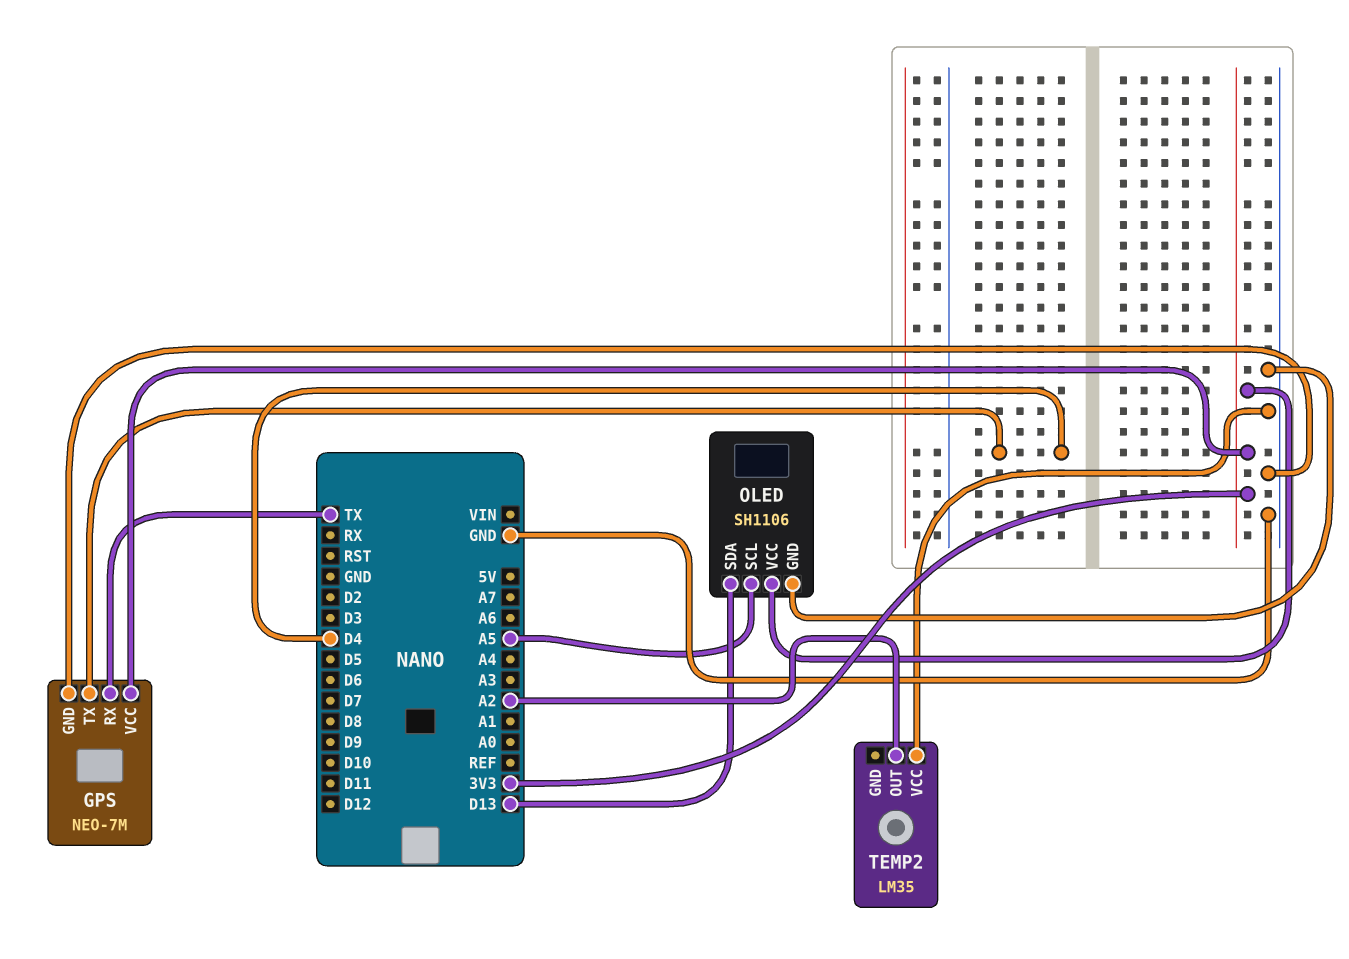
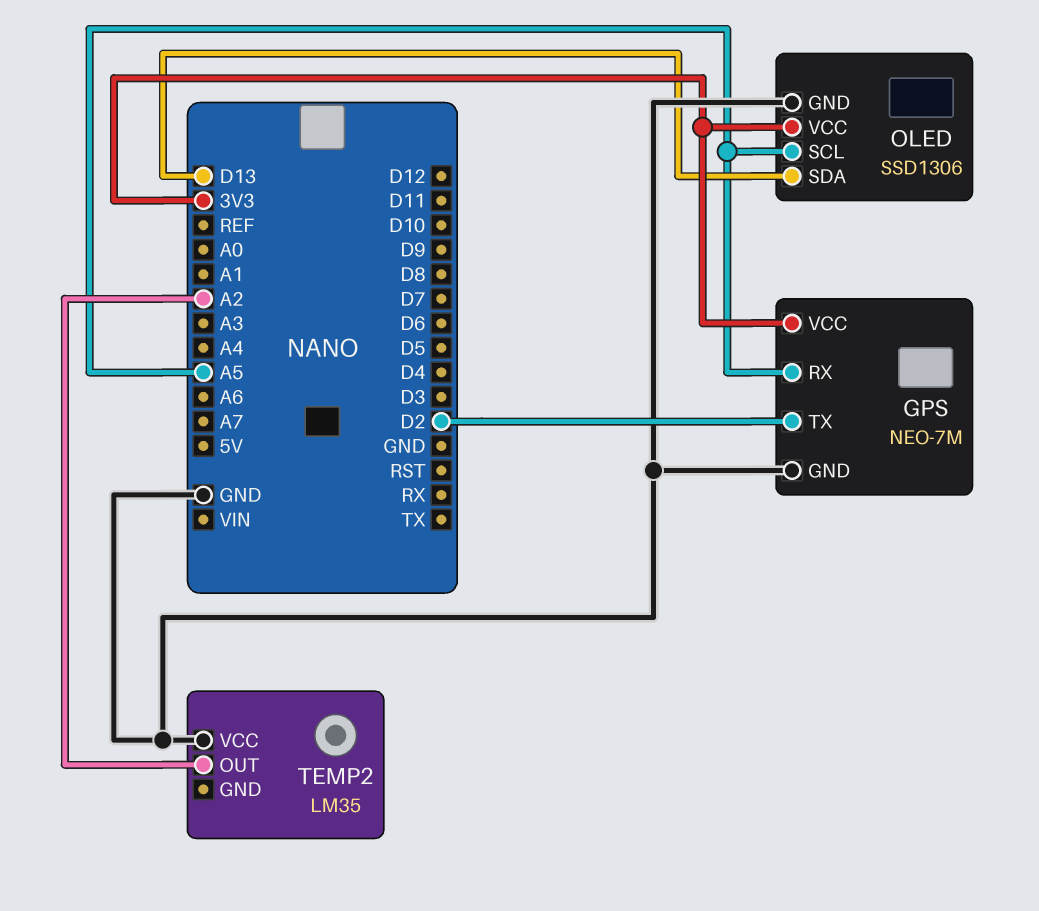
GPS pin RX: TX -> A5
GPS pin TX: D4 -> D2
OLED: SH1106 -> SSD1306

